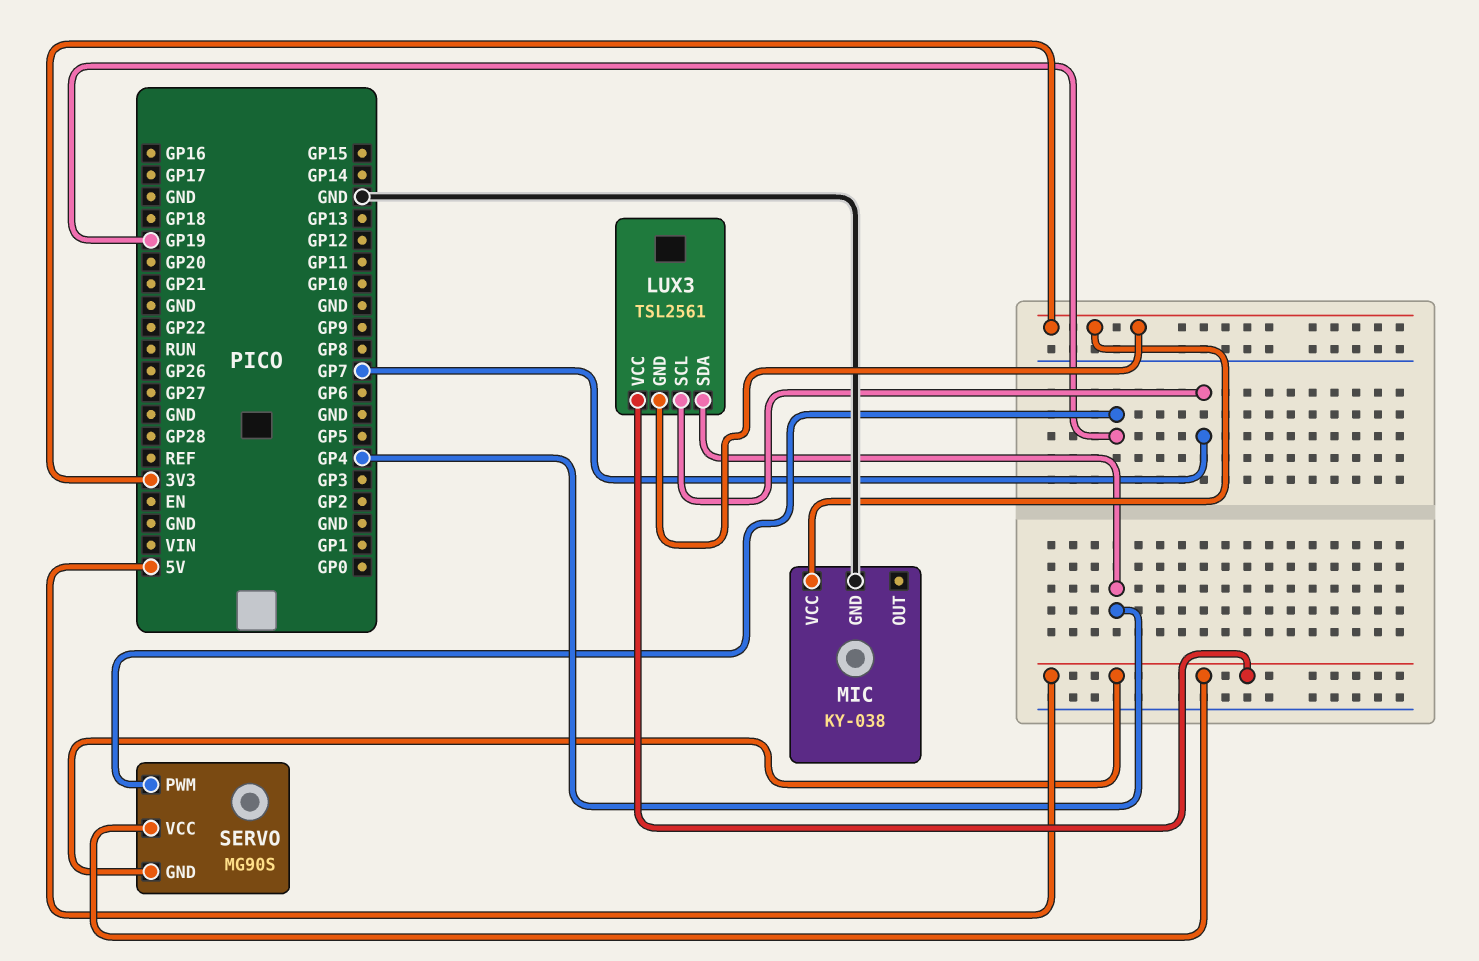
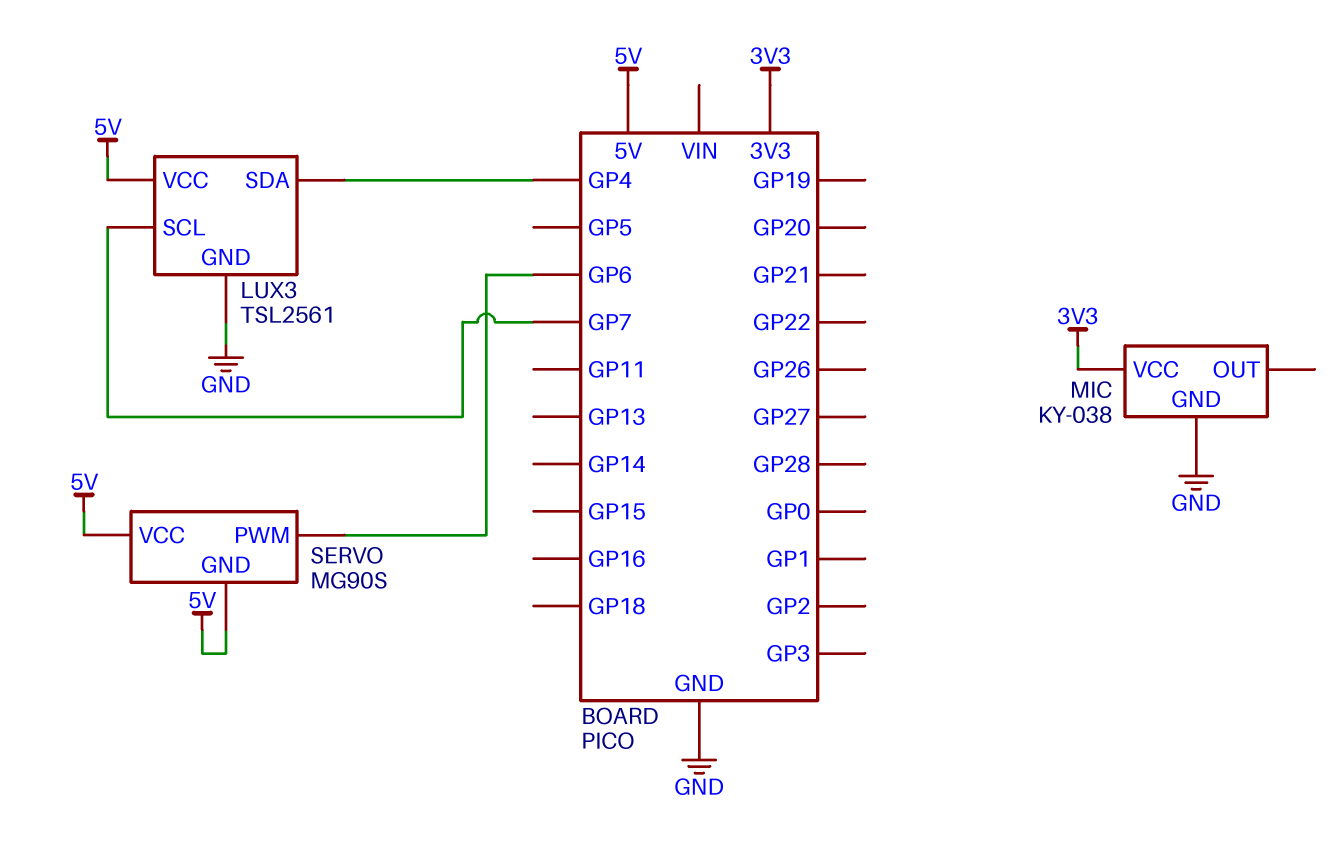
LUX3 pin GND: 3V3 -> GND
SERVO pin PWM: GP19 -> GP6

